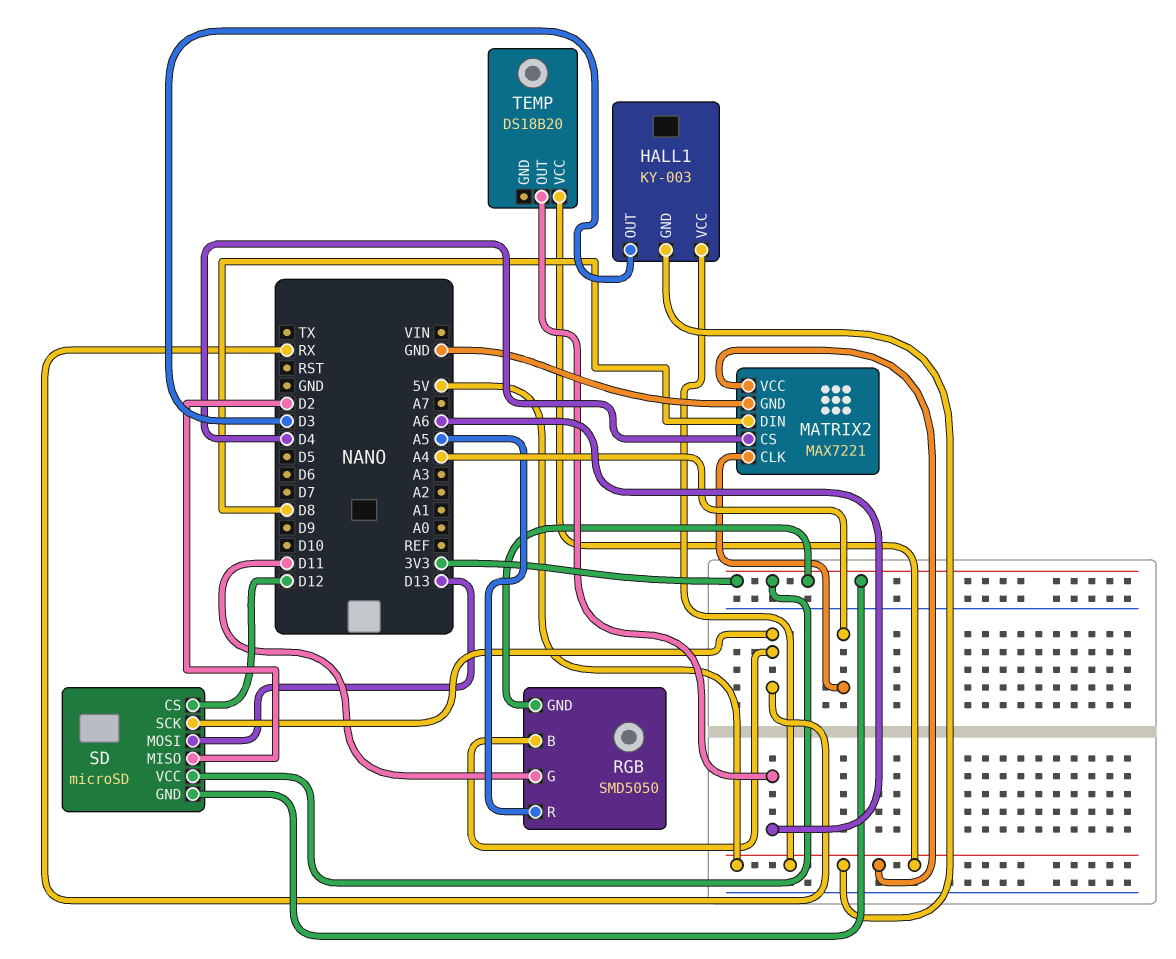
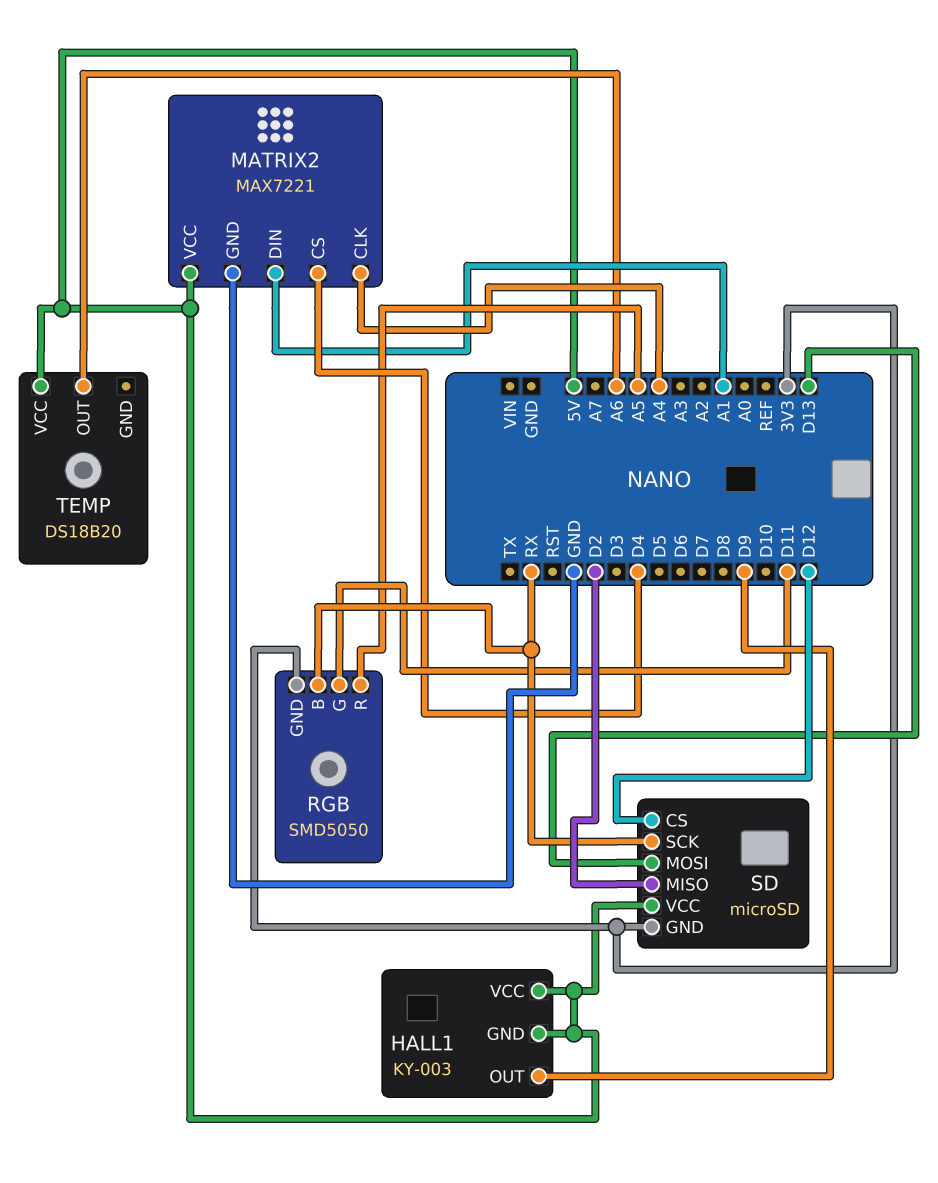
HALL1 pin OUT: D3 -> D9
MATRIX2 pin DIN: D8 -> A1
SD pin VCC: 3V3 -> 5V

